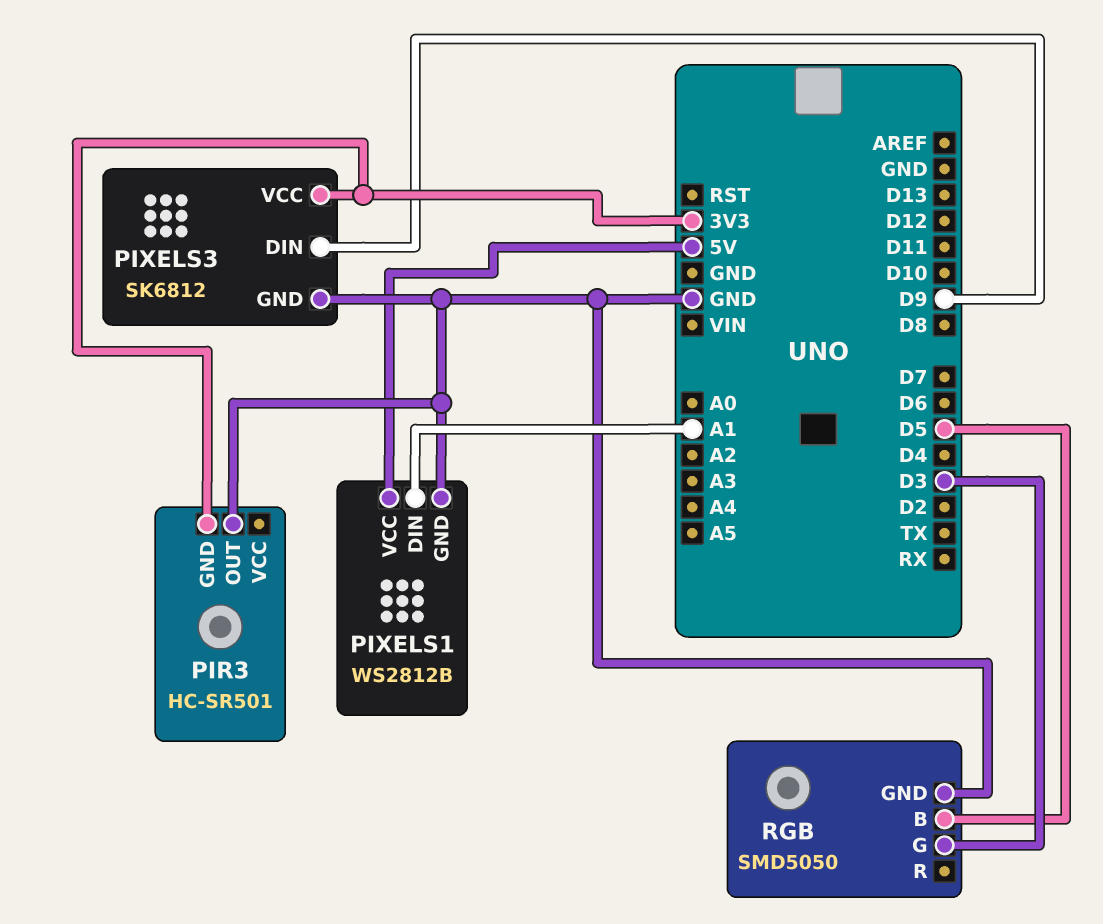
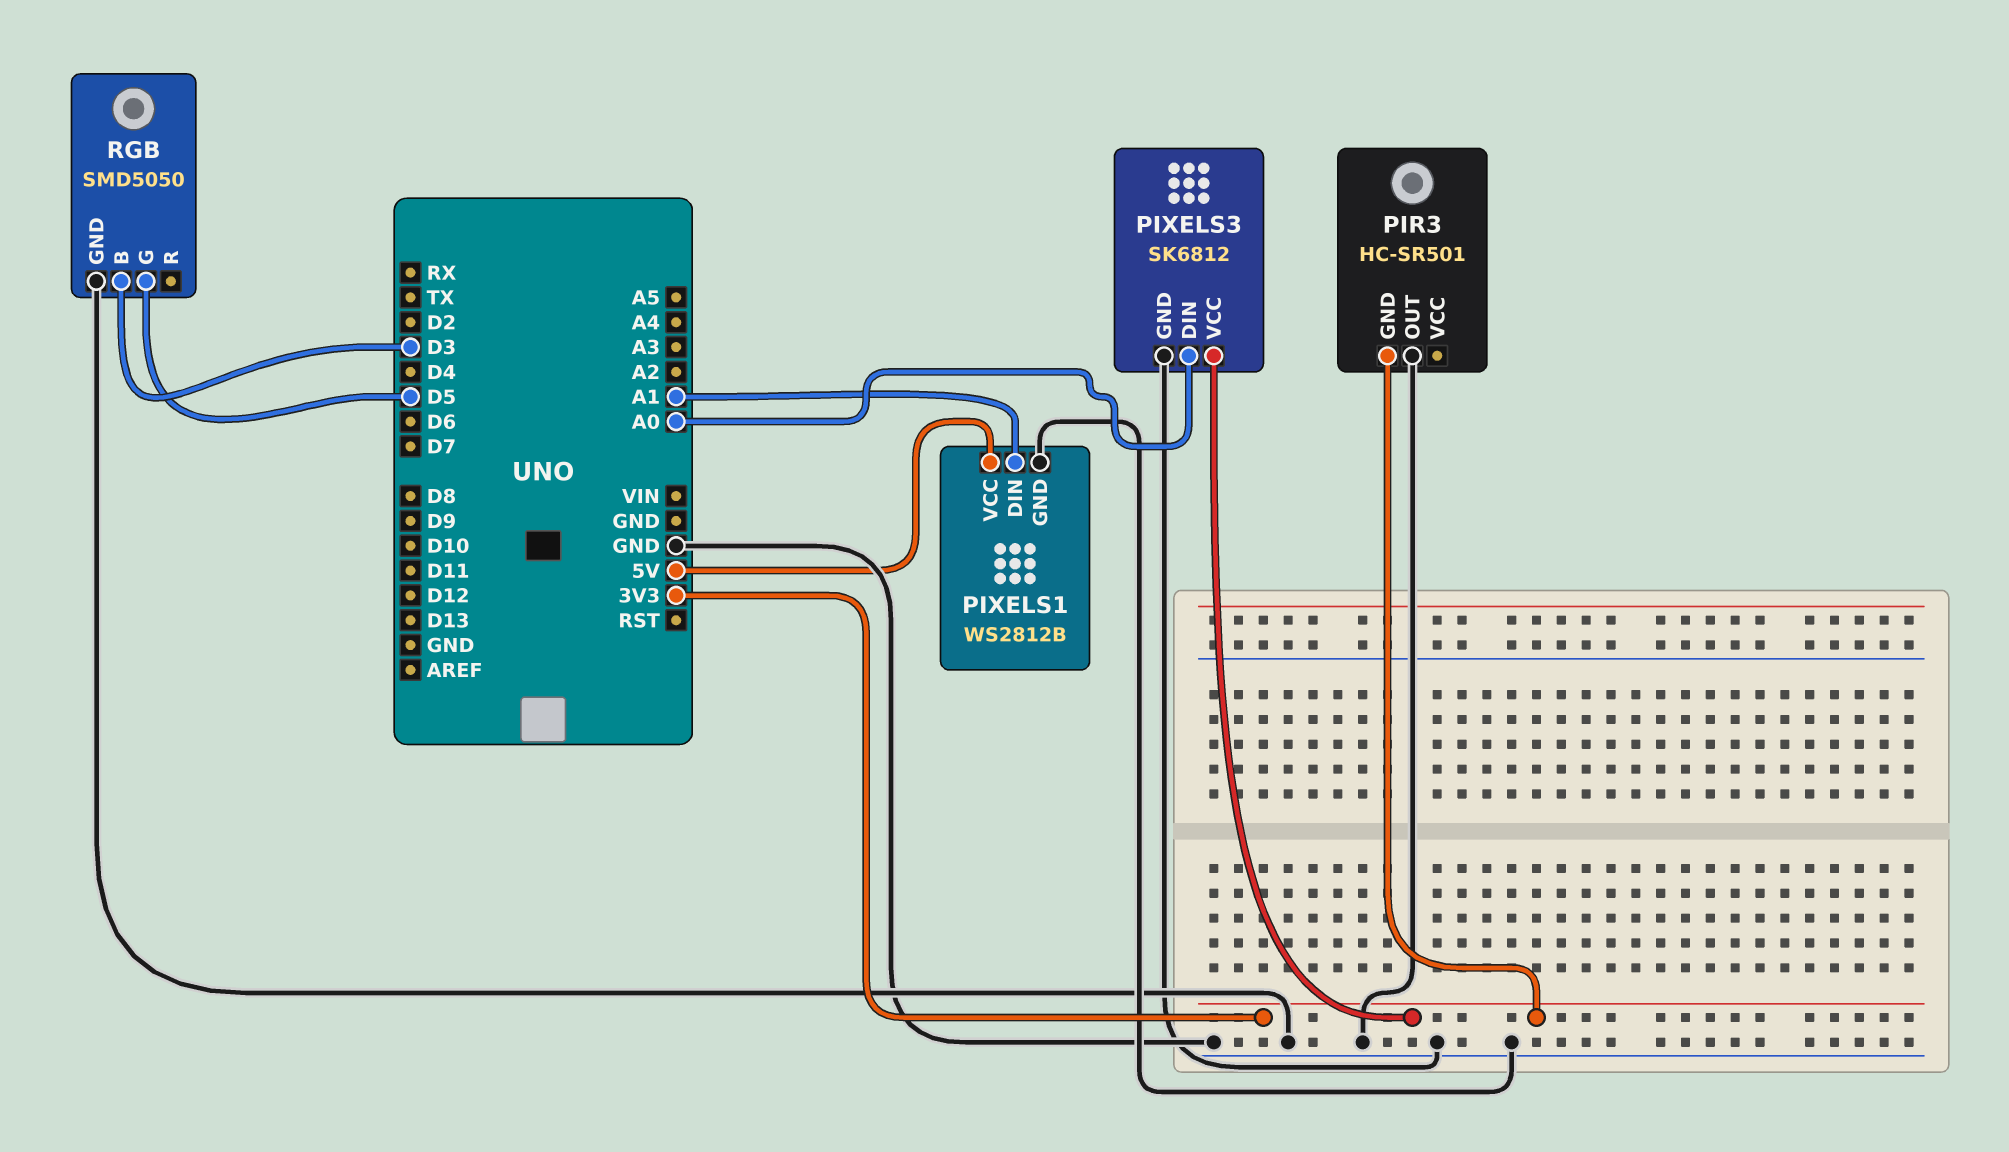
PIXELS3 pin DIN: D9 -> A0
RGB pin B: D5 -> D3
RGB pin G: D3 -> D5

